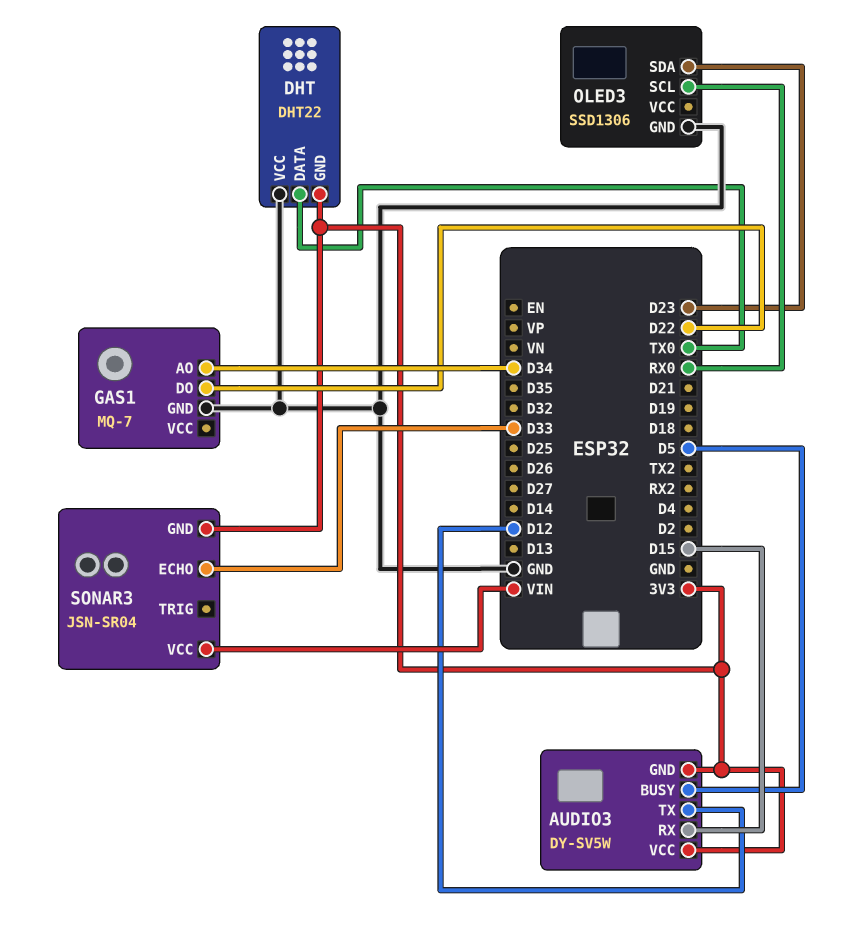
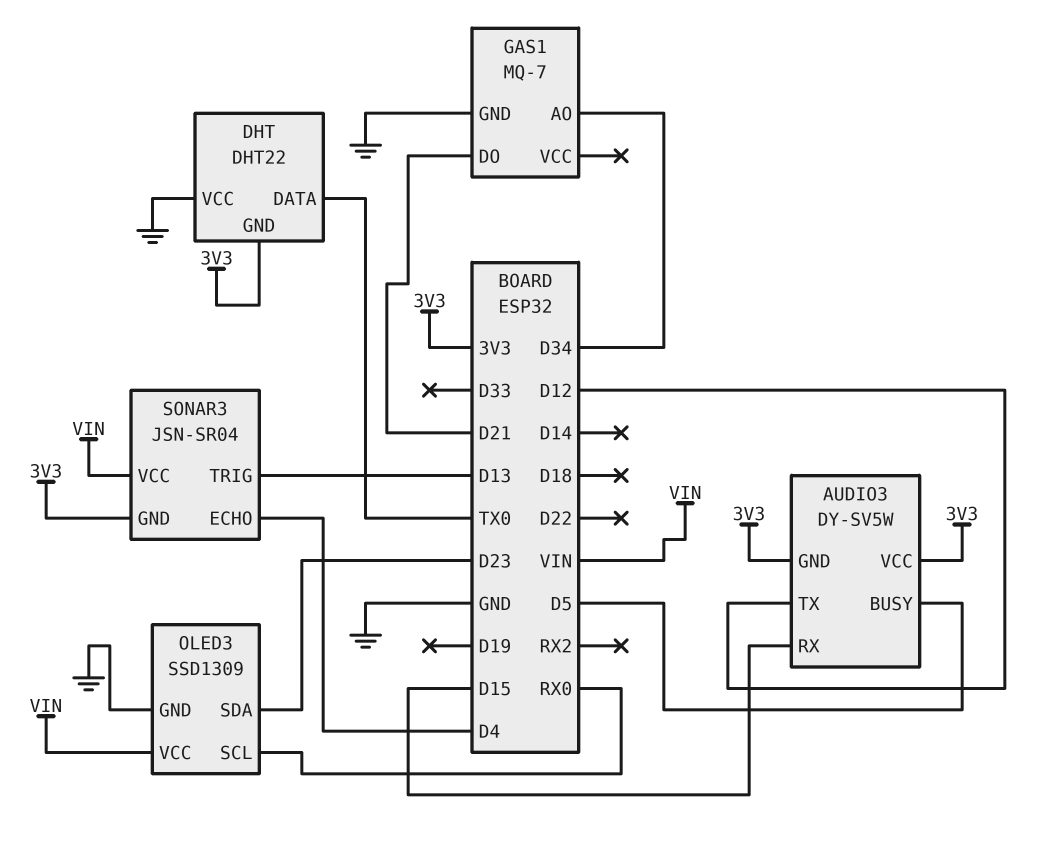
GAS1 pin DO: D22 -> D21
OLED3: SSD1306 -> SSD1309
OLED3 pin VCC: none -> VIN
SONAR3 pin ECHO: D33 -> D4
SONAR3 pin TRIG: none -> D13

